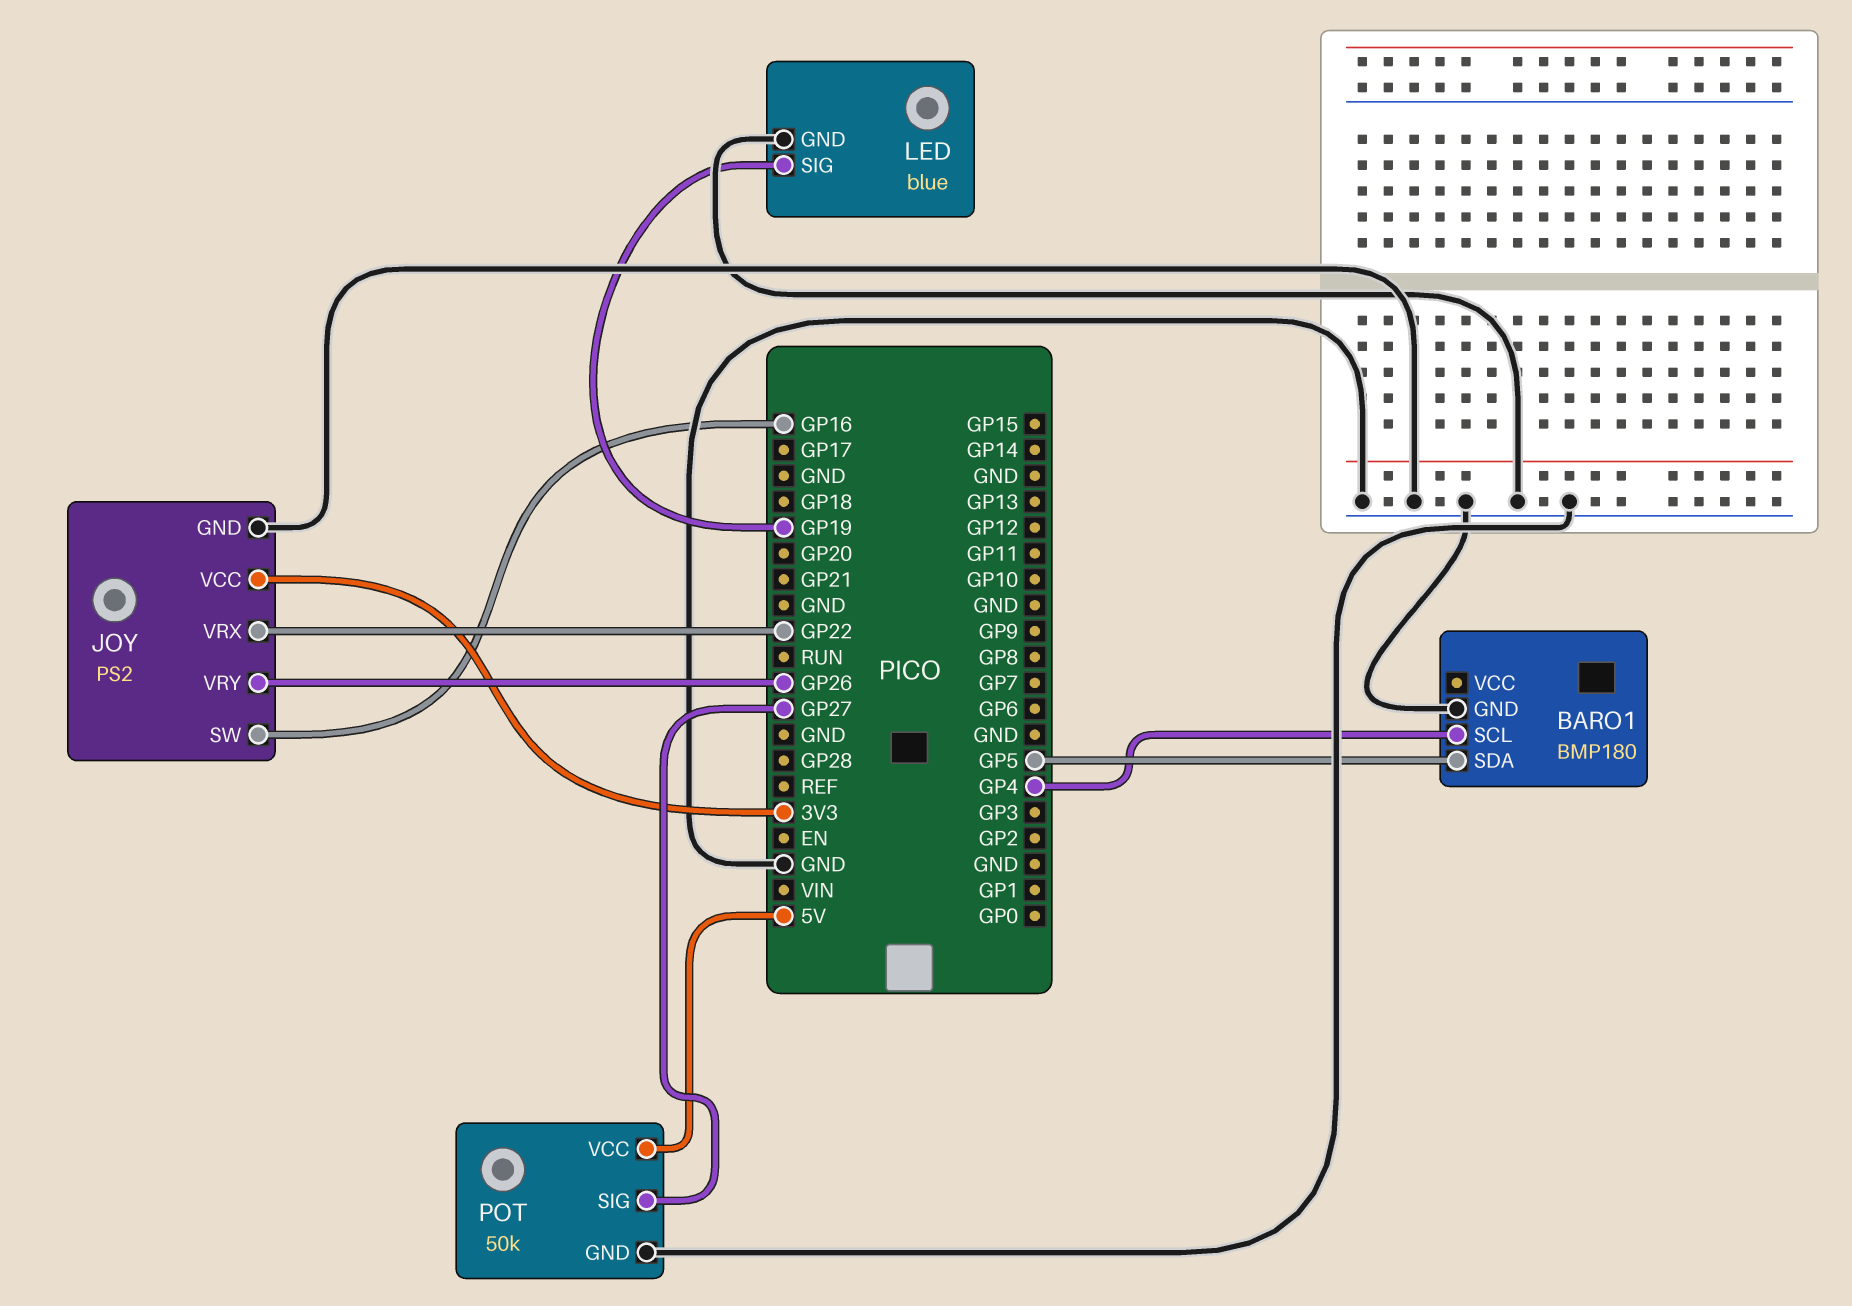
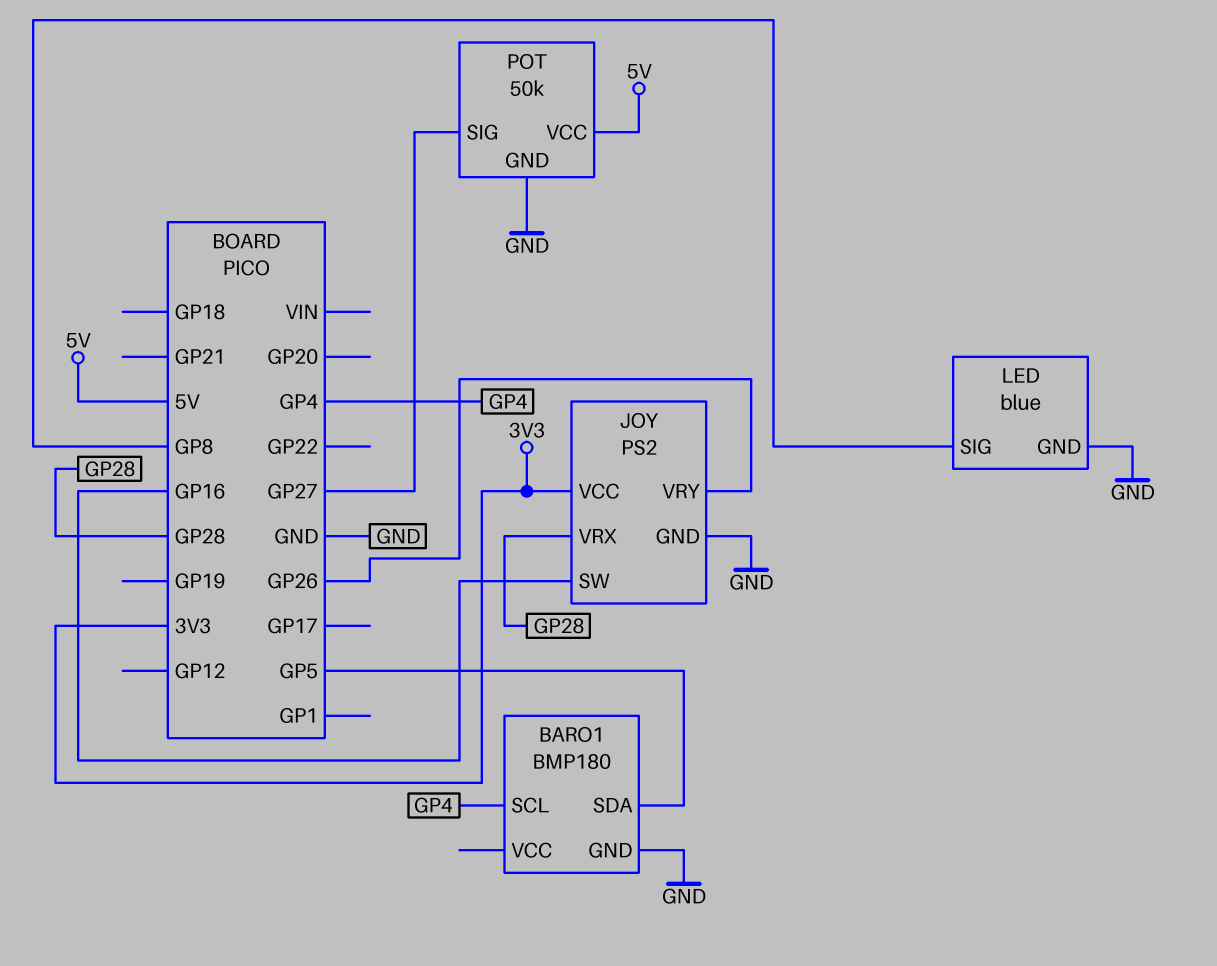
JOY pin VRX: GP22 -> GP28
LED pin SIG: GP19 -> GP8

